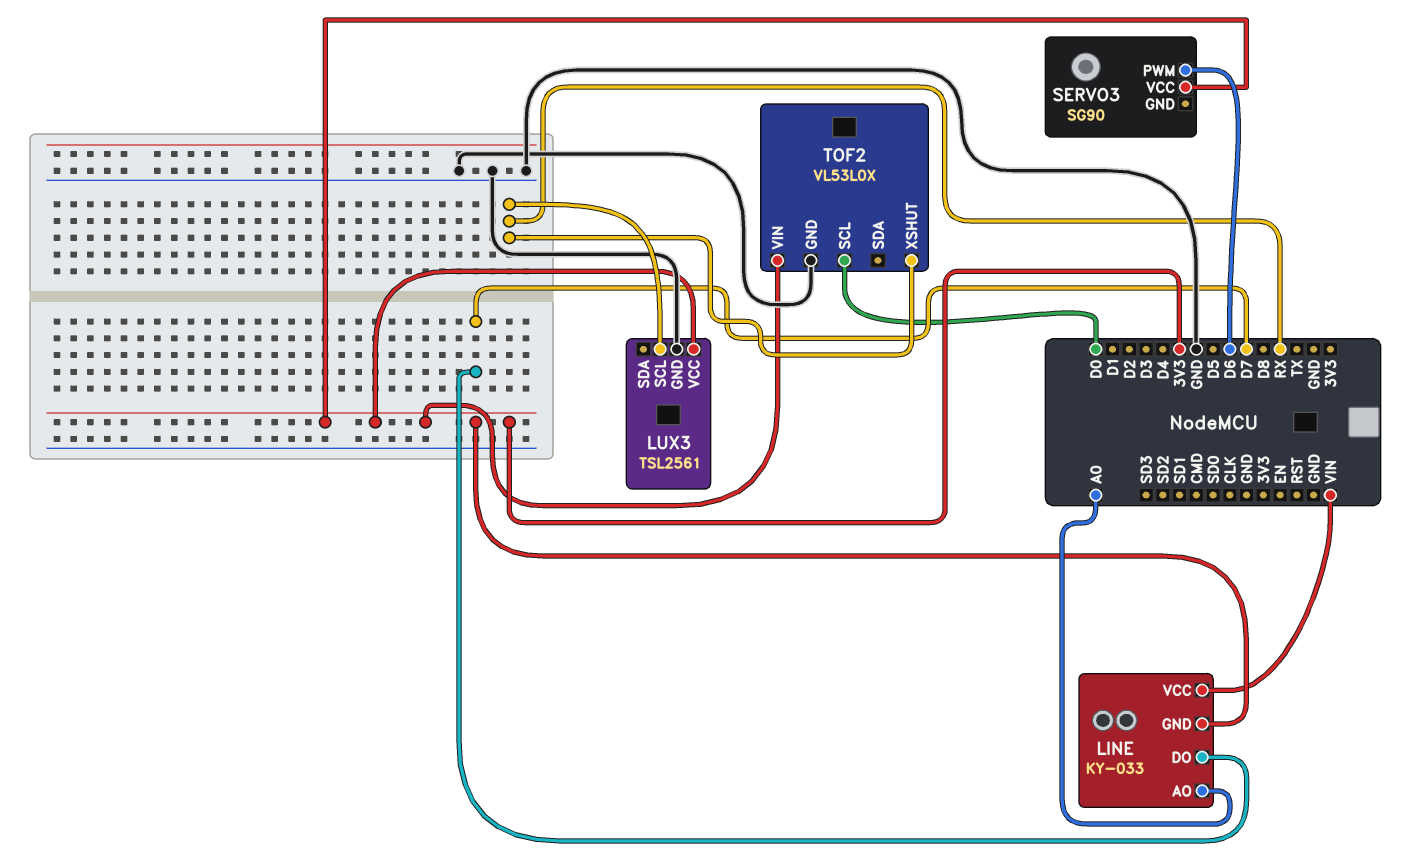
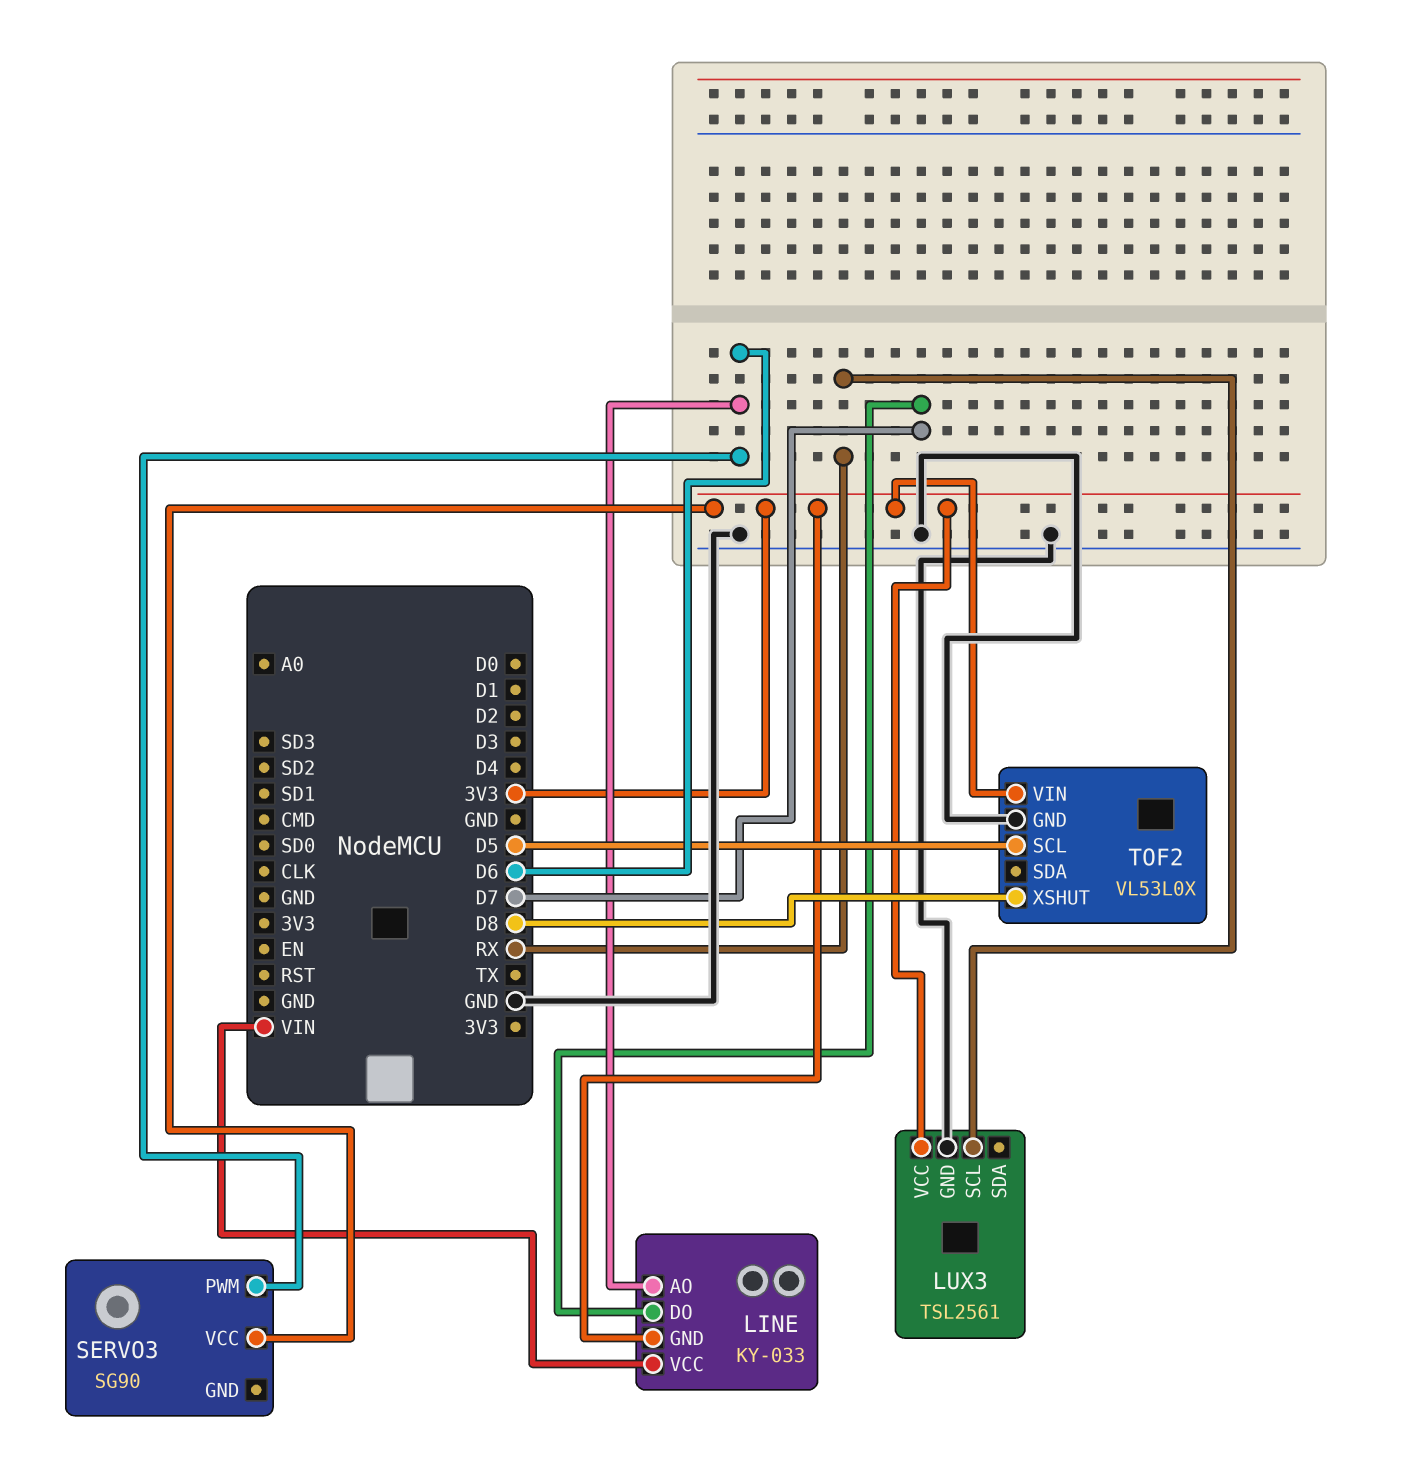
LINE pin AO: A0 -> D6
TOF2 pin SCL: D0 -> D5
TOF2 pin XSHUT: RX -> D8

